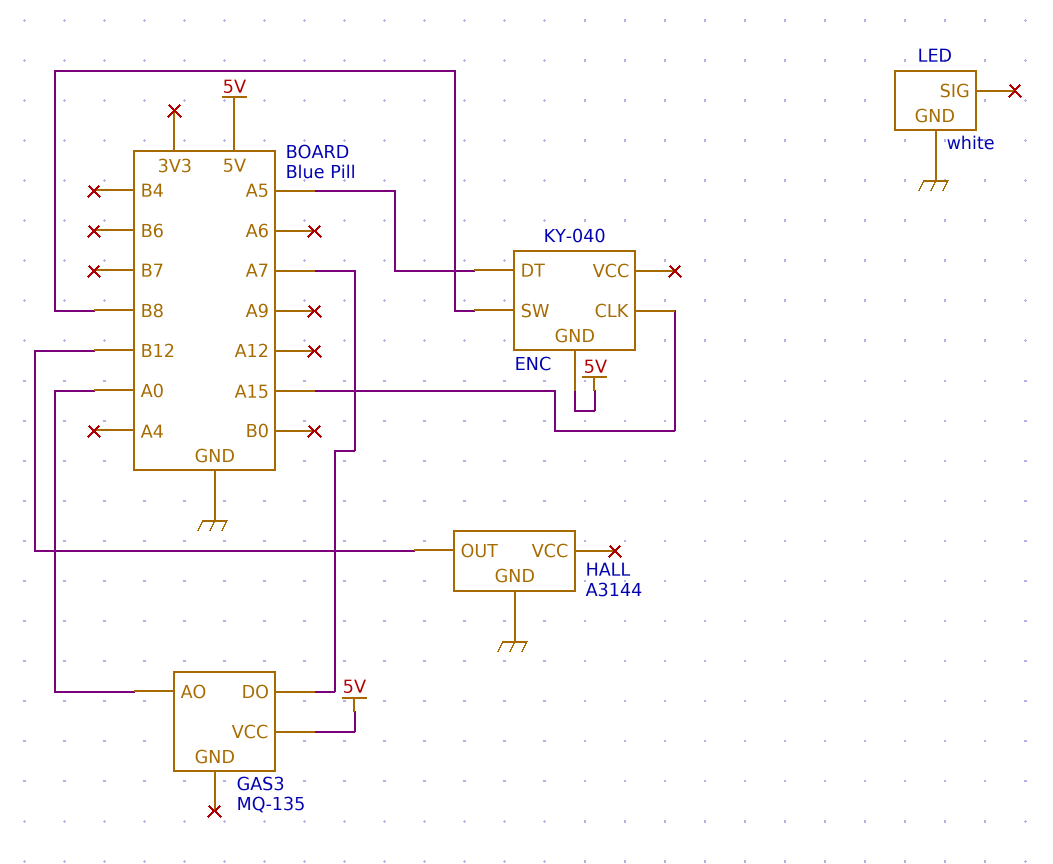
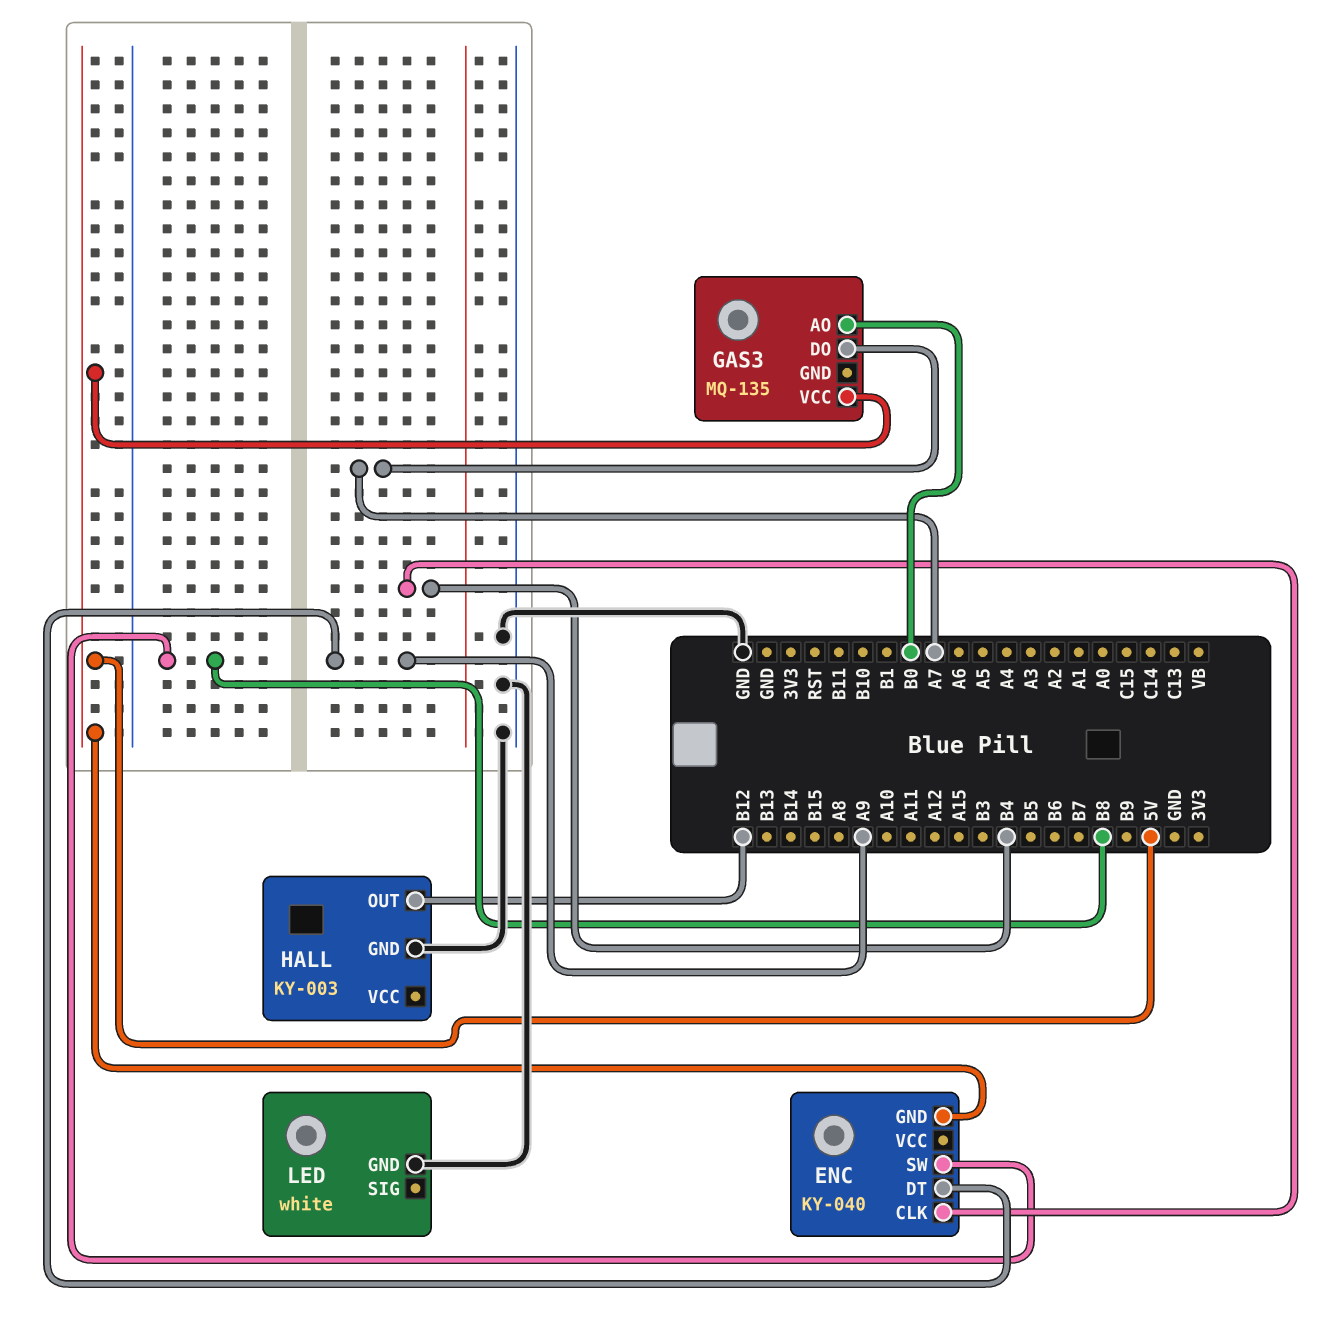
ENC pin CLK: A15 -> B4
ENC pin DT: A5 -> A9
GAS3 pin AO: A0 -> B0
HALL: A3144 -> KY-003

